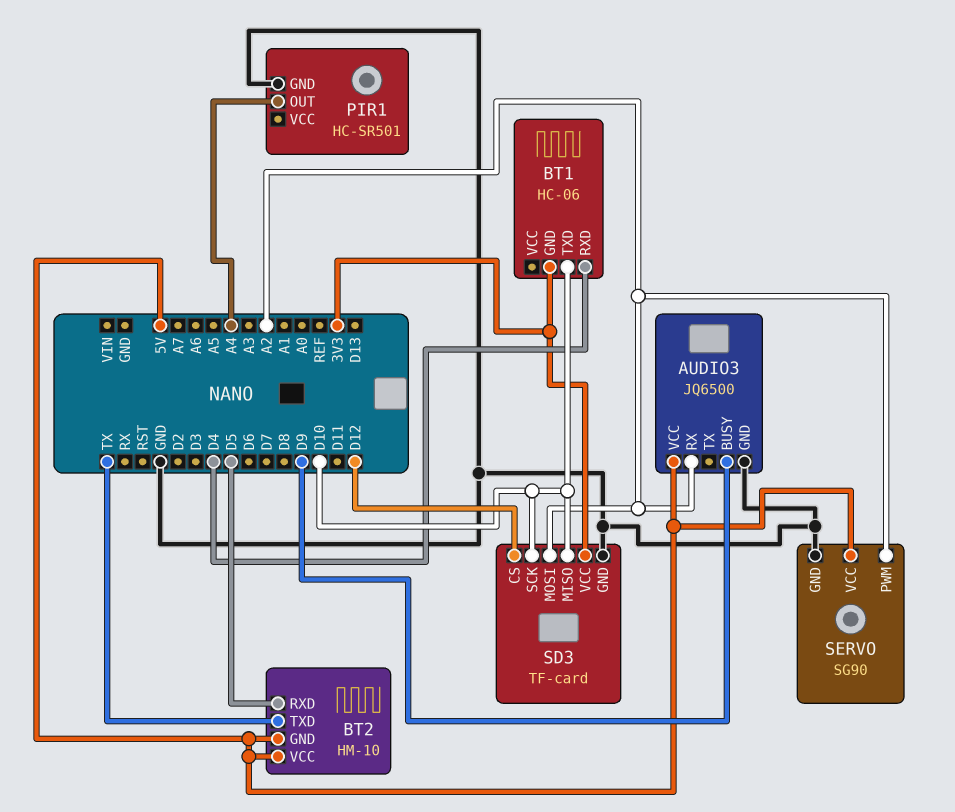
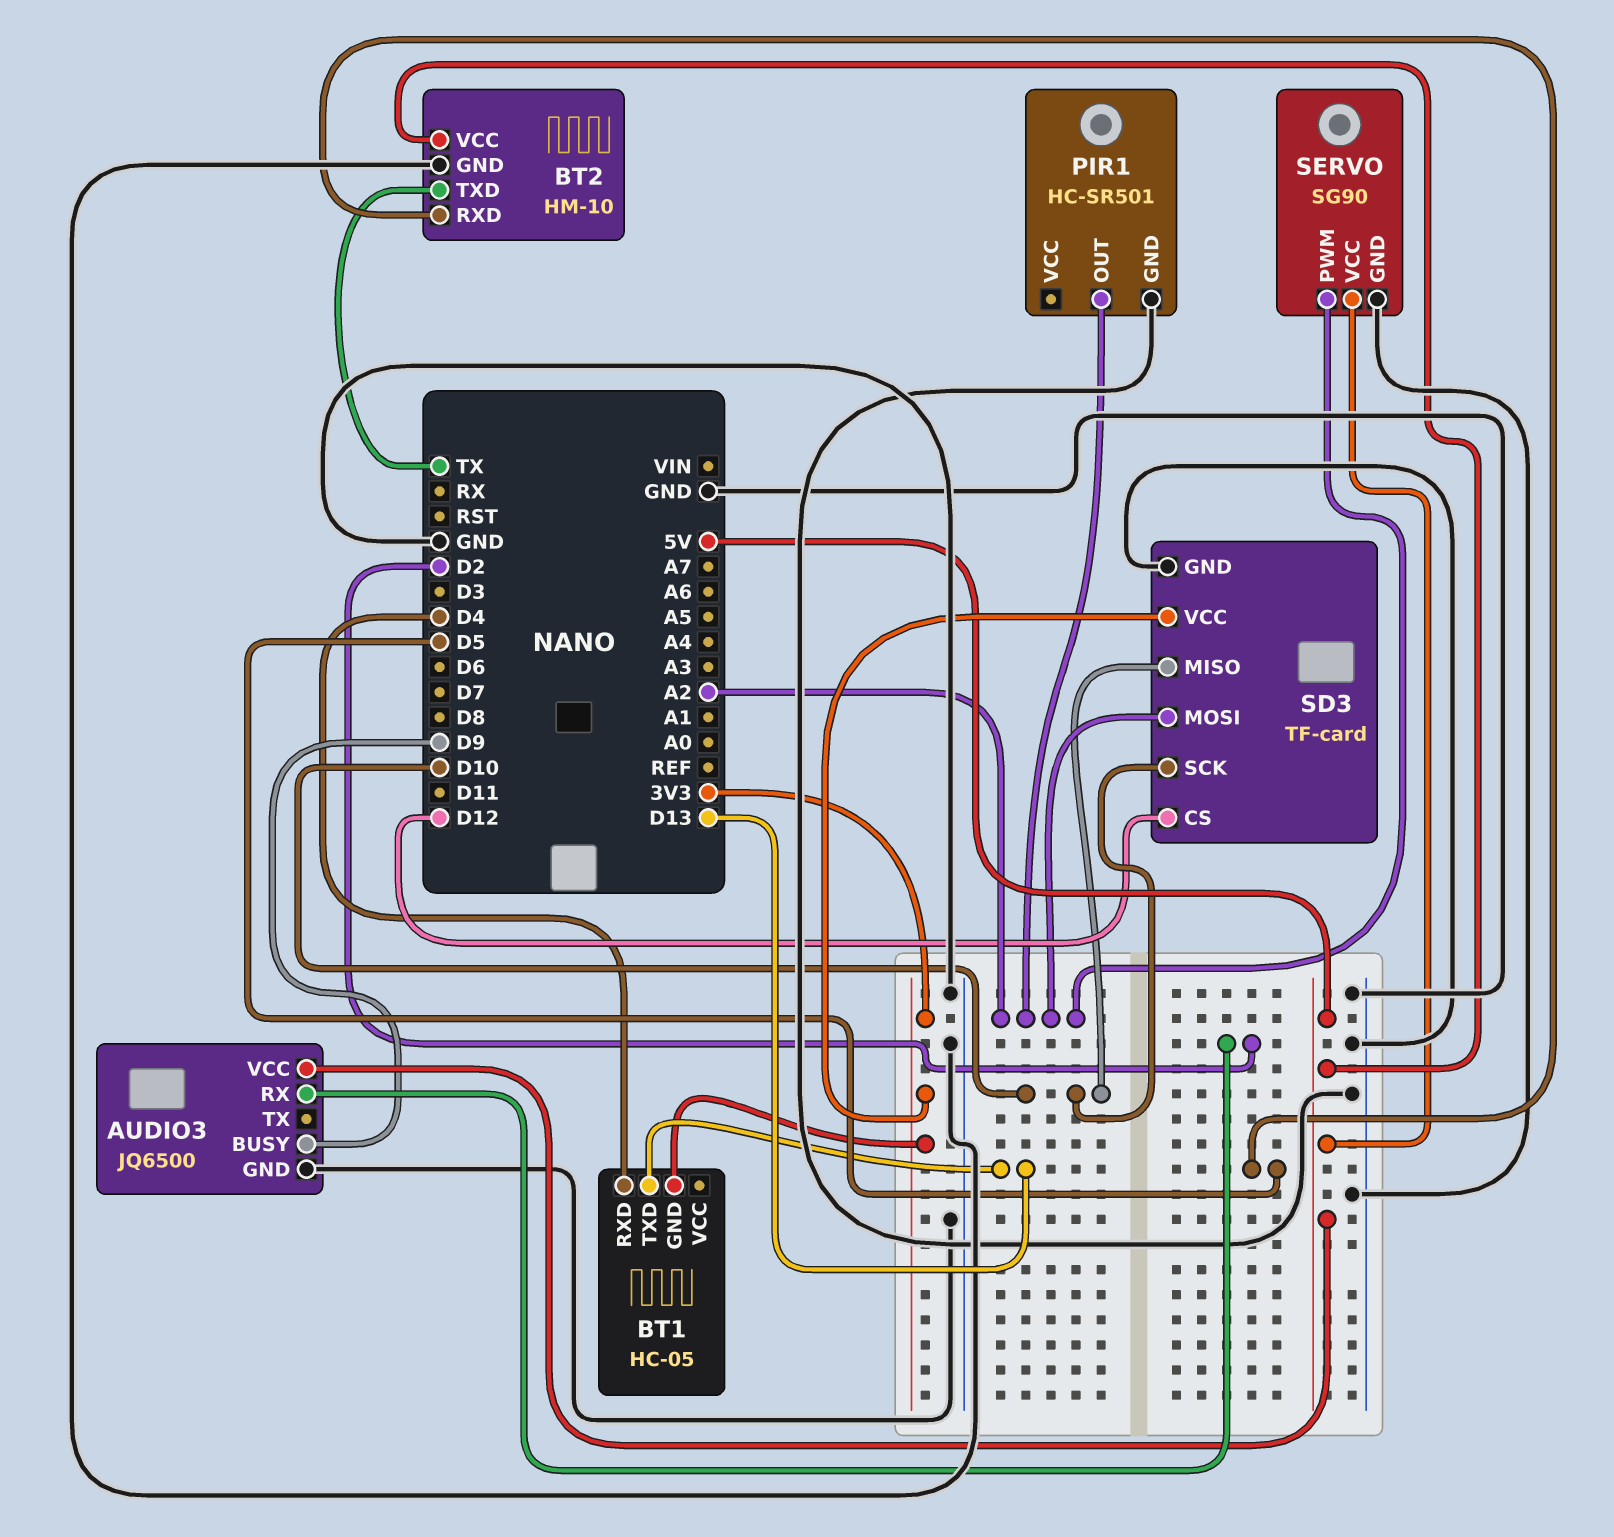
AUDIO3 pin RX: A2 -> D2
BT1: HC-06 -> HC-05
BT1 pin TXD: D10 -> D13
BT2 pin GND: 5V -> GND
PIR1 pin OUT: A4 -> A2

